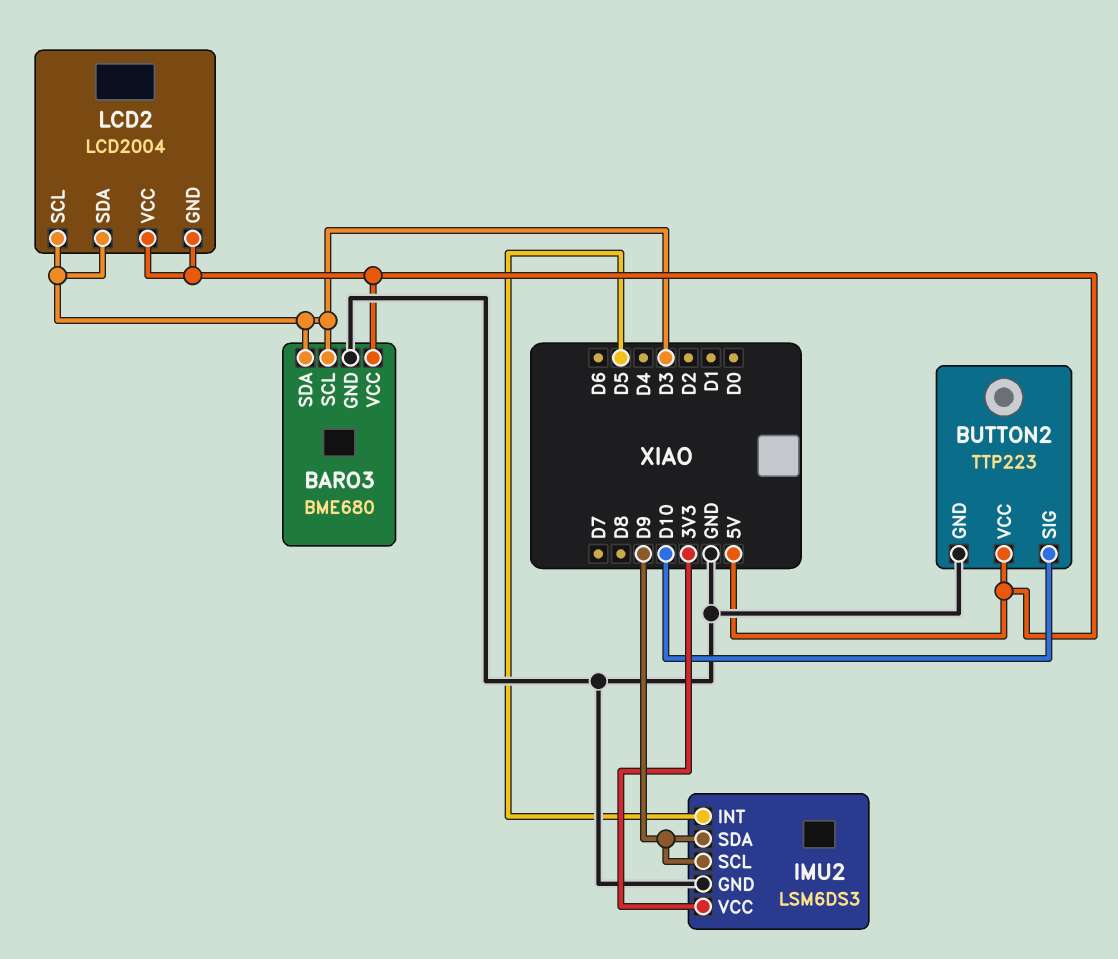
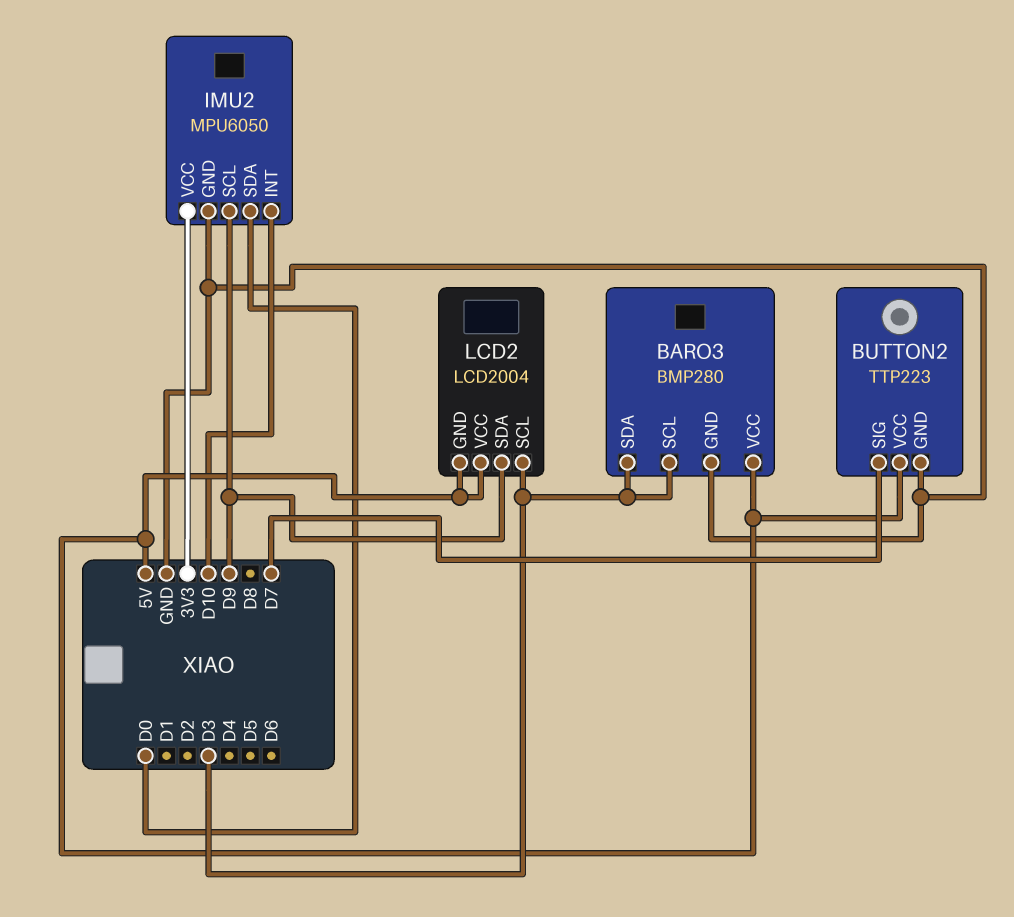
BARO3: BME680 -> BMP280
BUTTON2 pin SIG: D10 -> D7
IMU2: LSM6DS3 -> MPU6050
IMU2 pin INT: D5 -> D10
IMU2 pin SDA: D9 -> D0
LCD2 pin SDA: D3 -> D9

